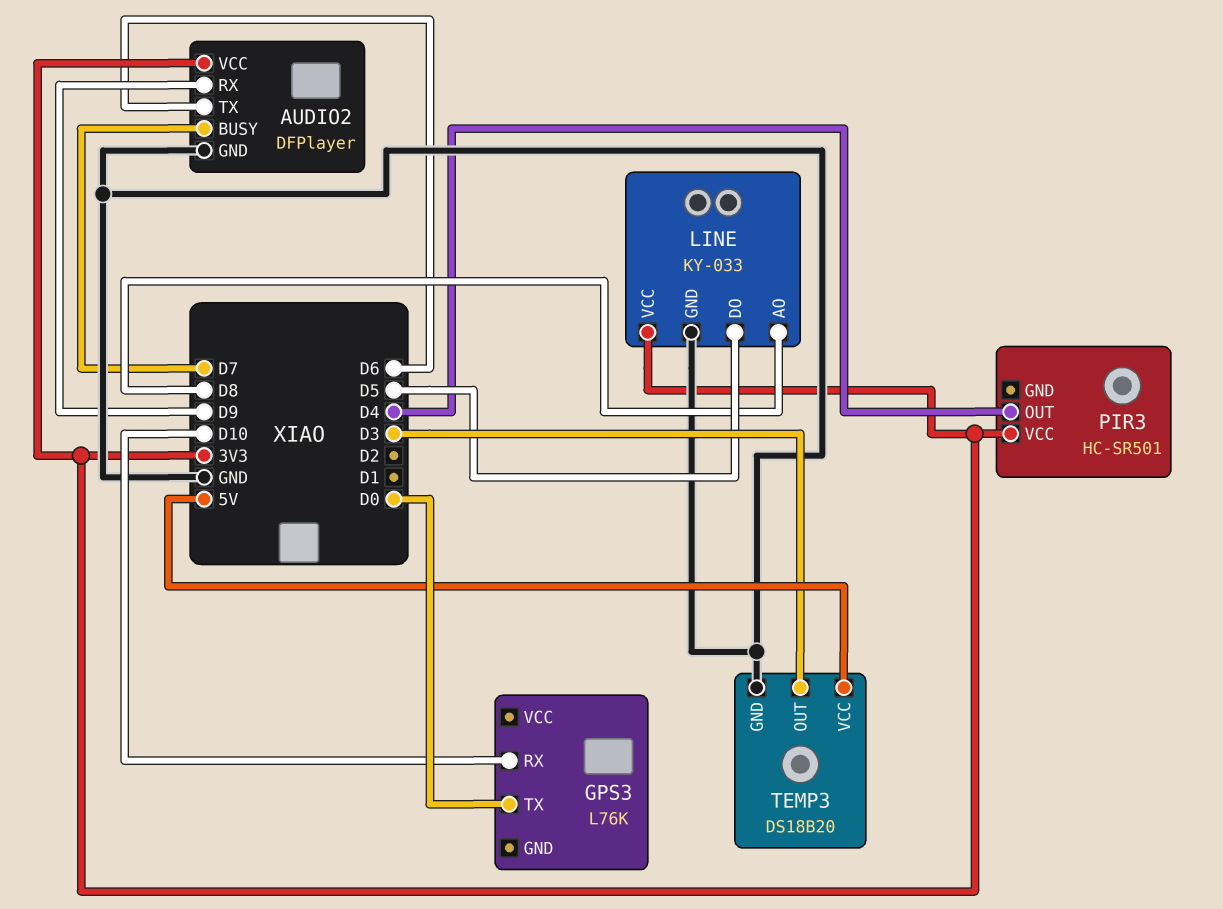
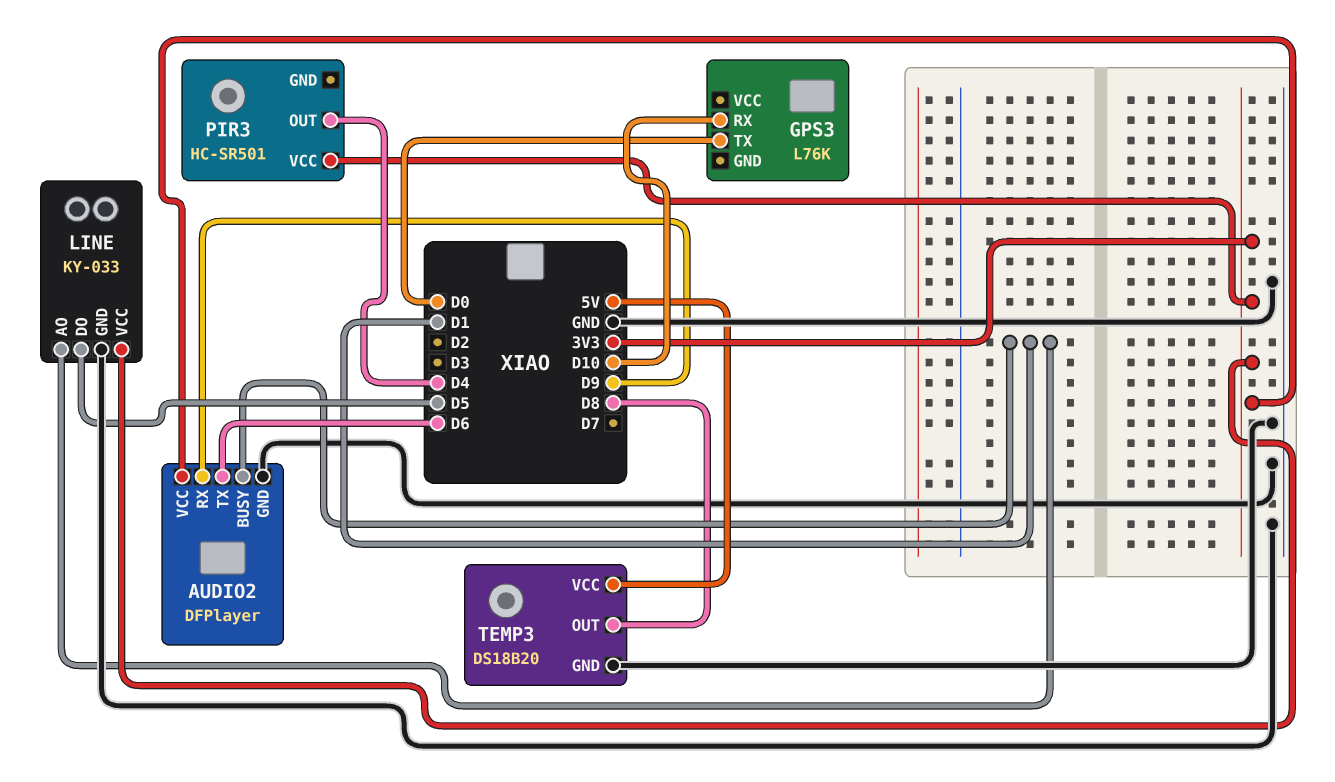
AUDIO2 pin BUSY: D7 -> D1
LINE pin AO: D8 -> D1
TEMP3 pin OUT: D3 -> D8

